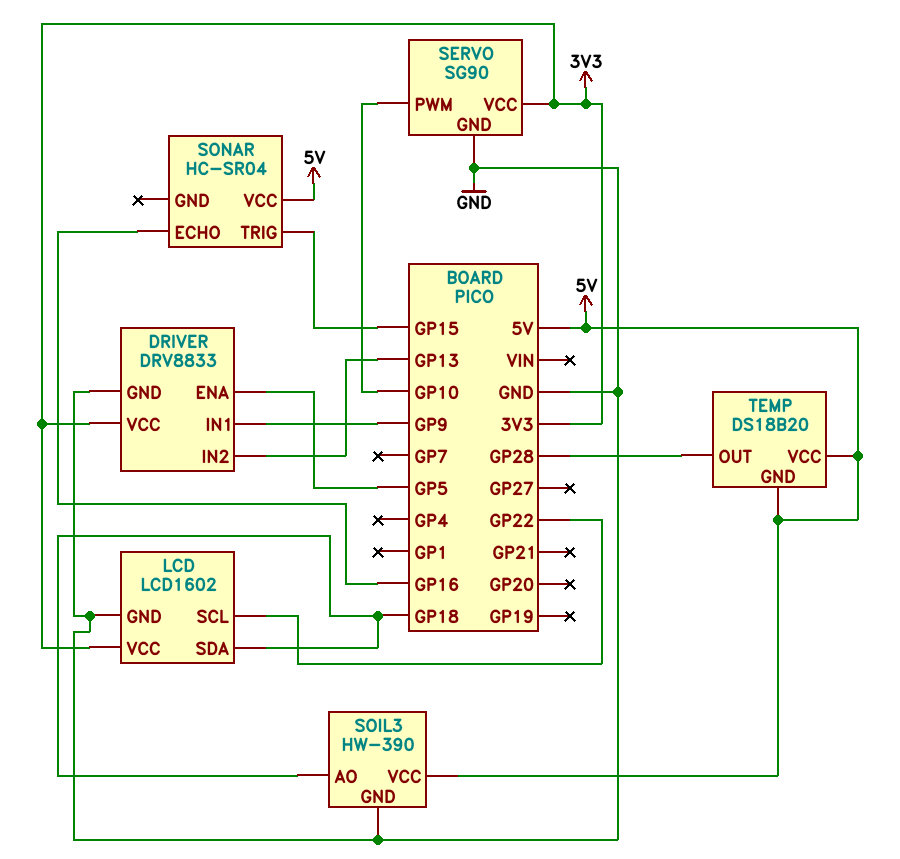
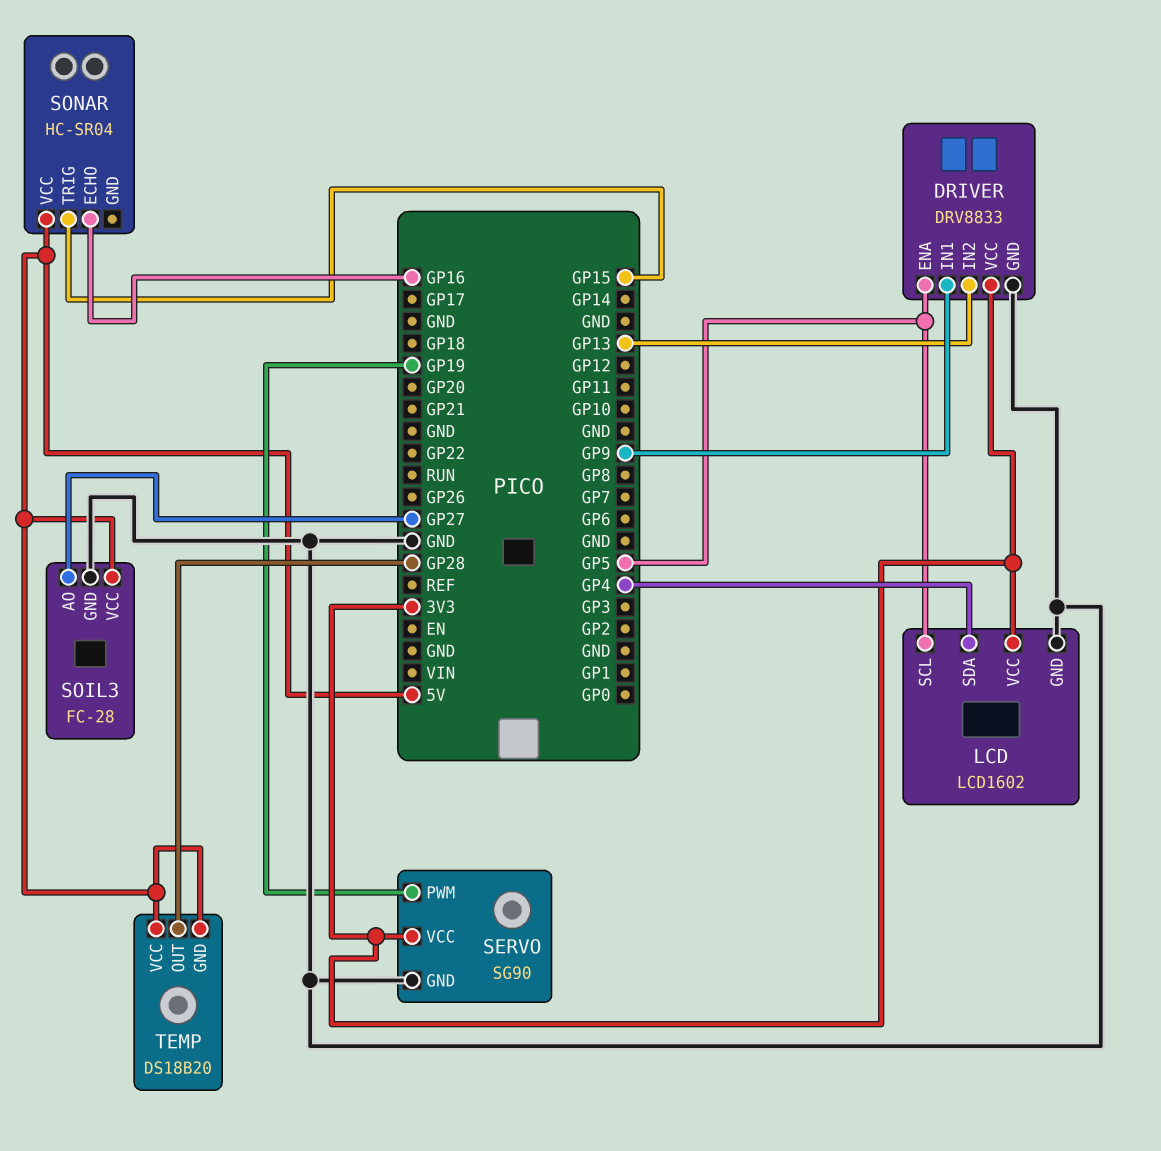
LCD pin SCL: GP22 -> GP5
LCD pin SDA: GP18 -> GP4
SERVO pin PWM: GP10 -> GP19
SOIL3: HW-390 -> FC-28
SOIL3 pin AO: GP18 -> GP27

